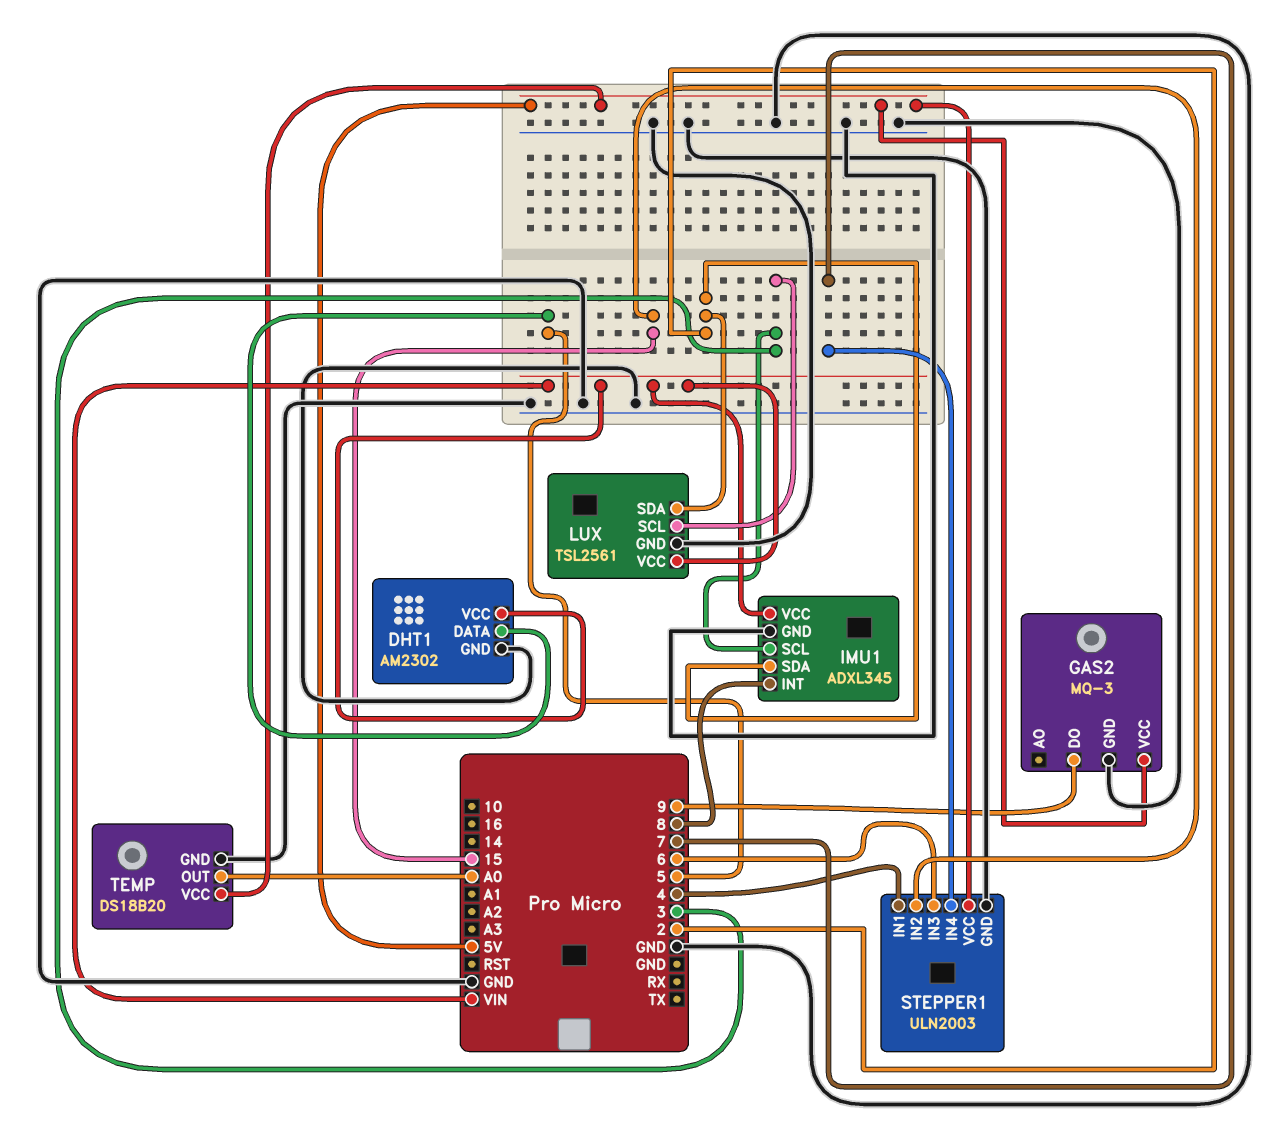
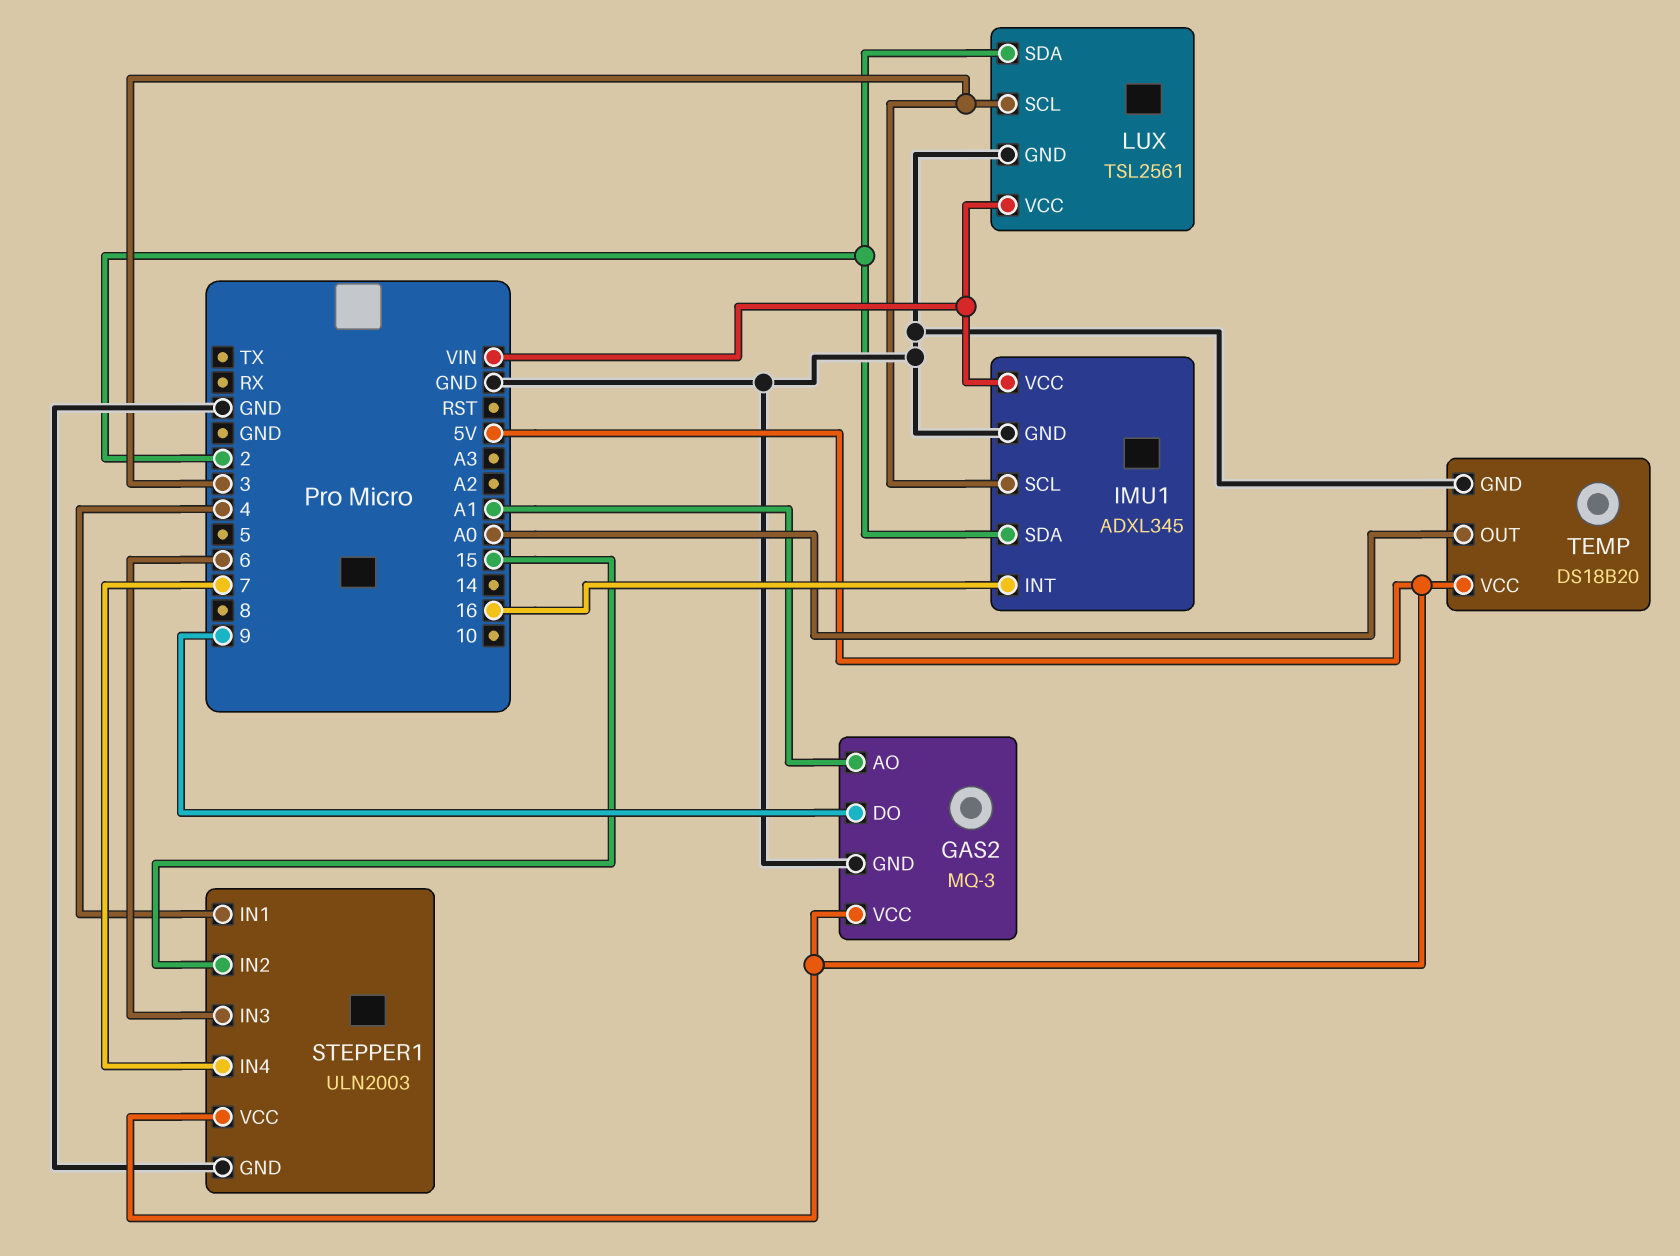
DHT1: AM2302 -> none
DHT1 pin DATA: 5 -> none
DHT1 pin GND: GND -> none
DHT1 pin VCC: VIN -> none
GAS2 pin AO: none -> A1
IMU1 pin INT: 8 -> 16

